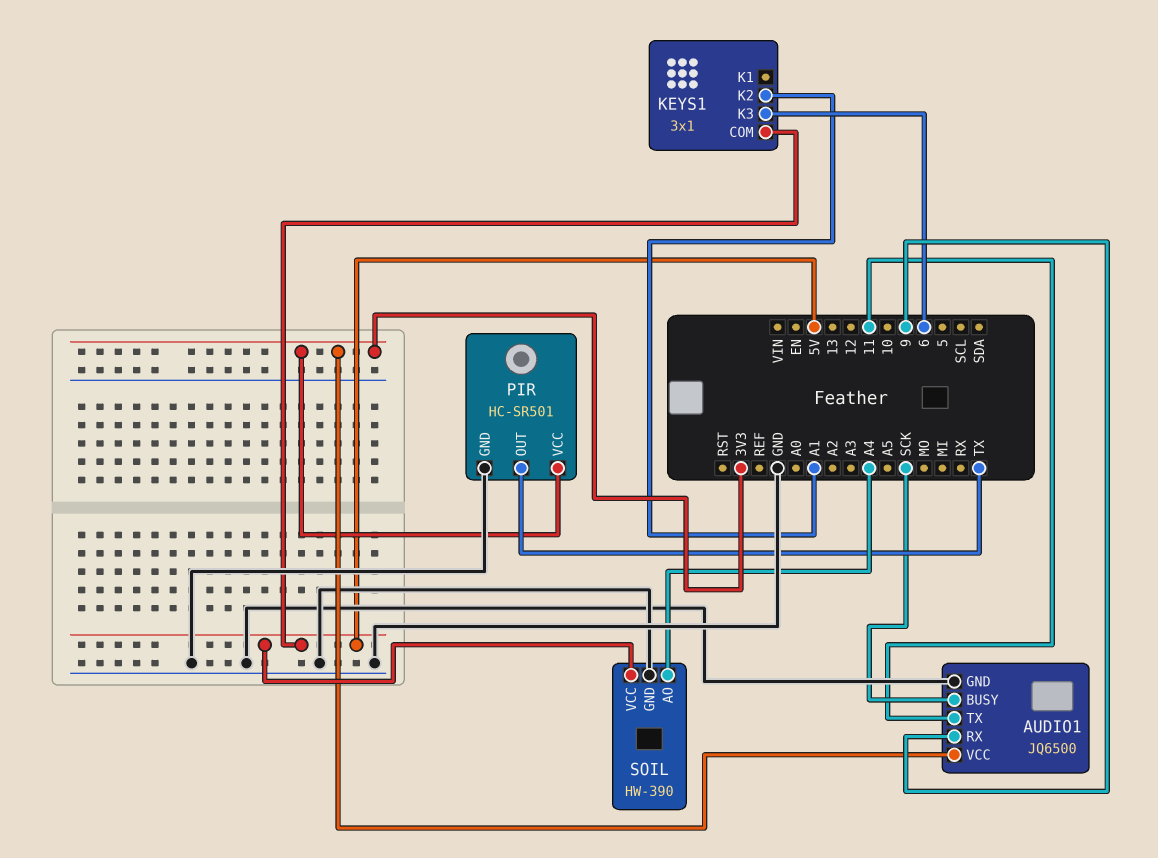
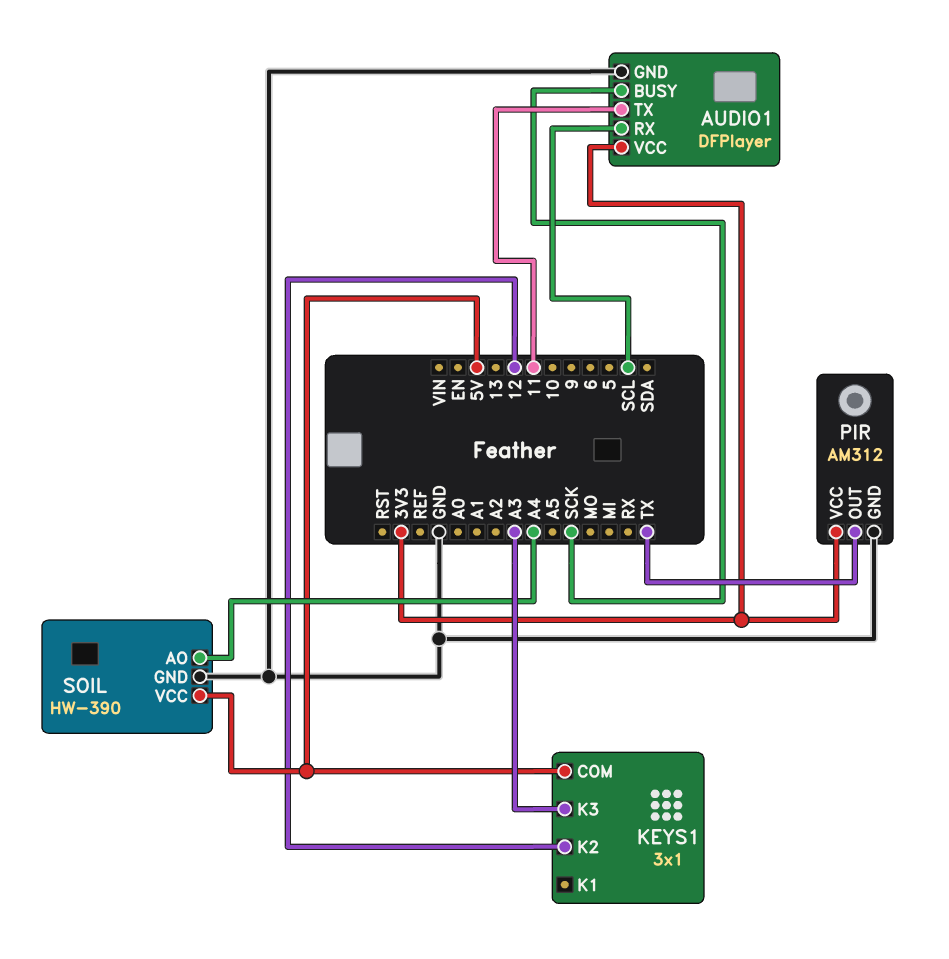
AUDIO1: JQ6500 -> DFPlayer
AUDIO1 pin RX: 9 -> SCL
KEYS1 pin K2: A1 -> 12
KEYS1 pin K3: 6 -> A3
PIR: HC-SR501 -> AM312

